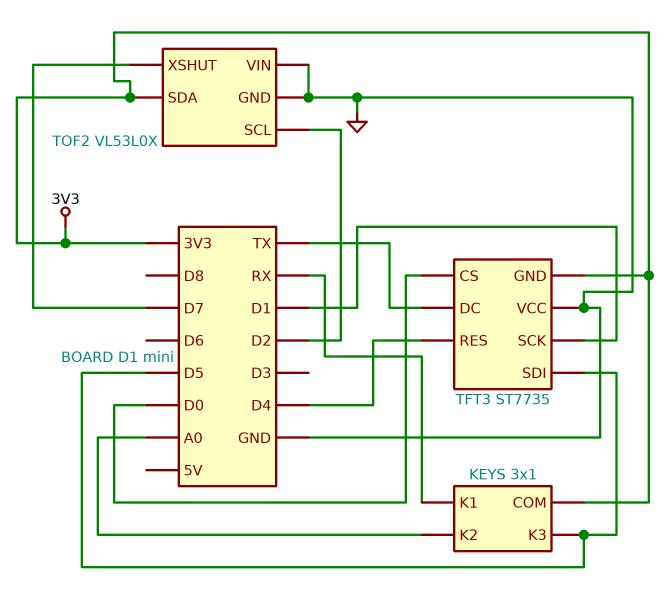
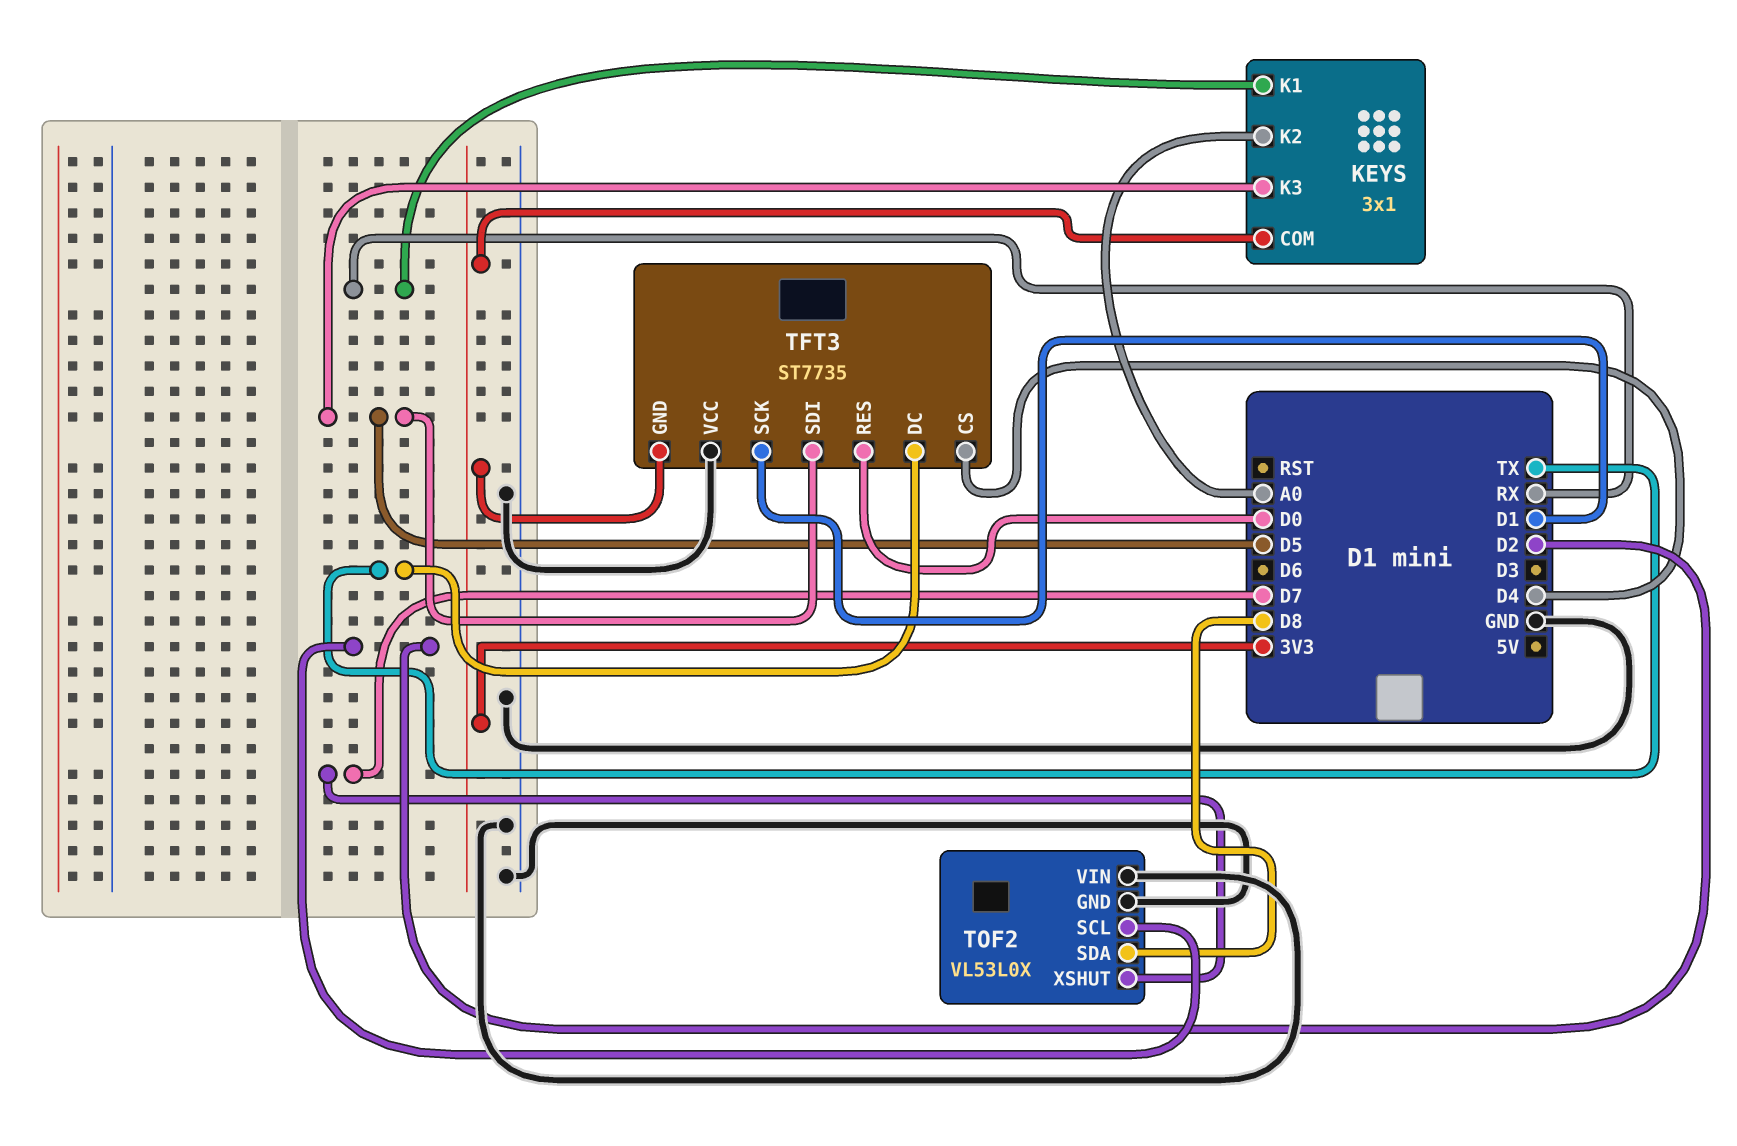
TFT3 pin CS: D0 -> D4
TFT3 pin RES: D4 -> D0
TOF2 pin SDA: 3V3 -> D8

